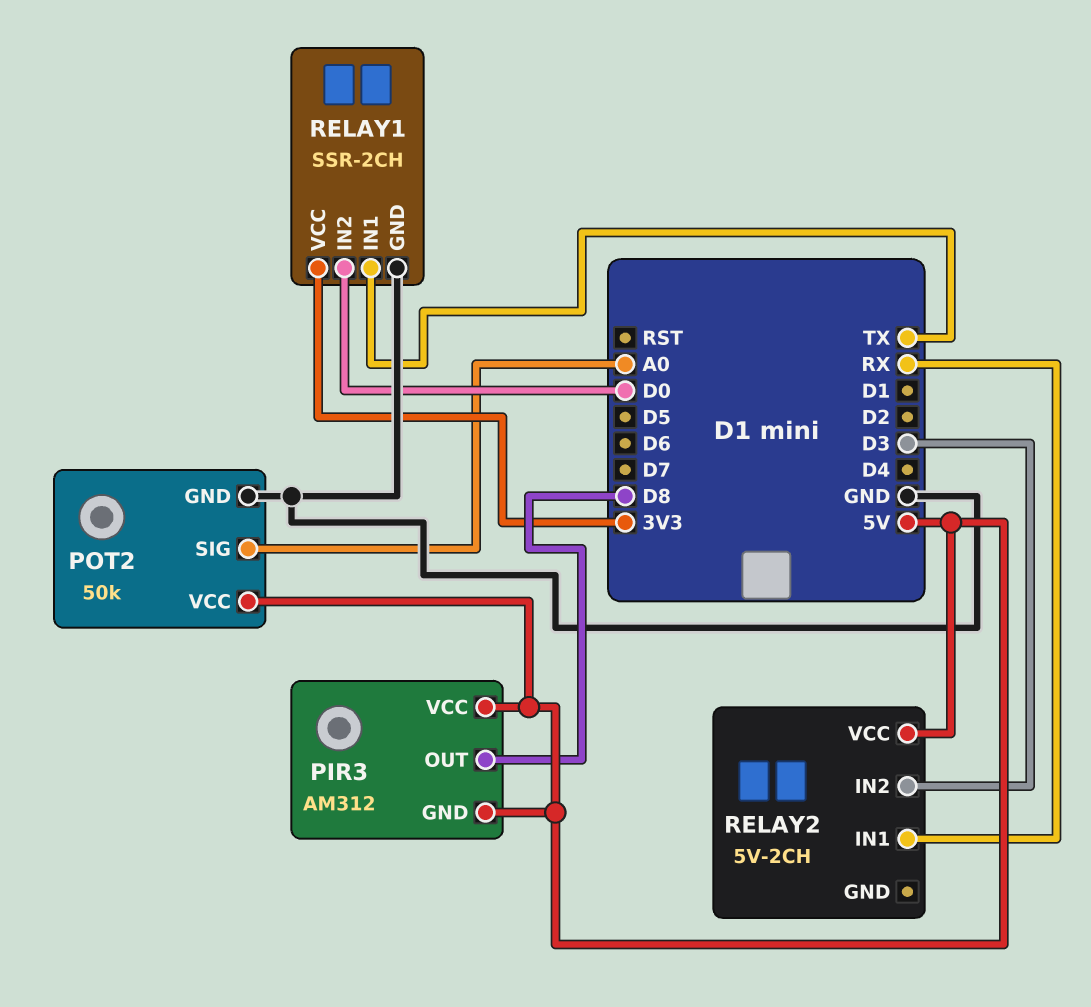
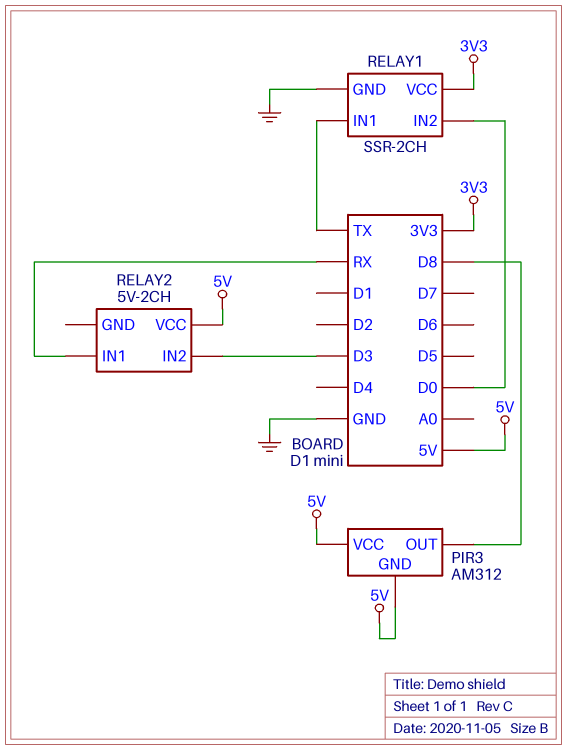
POT2: 50k -> none
POT2 pin GND: GND -> none
POT2 pin SIG: A0 -> none
POT2 pin VCC: 5V -> none

